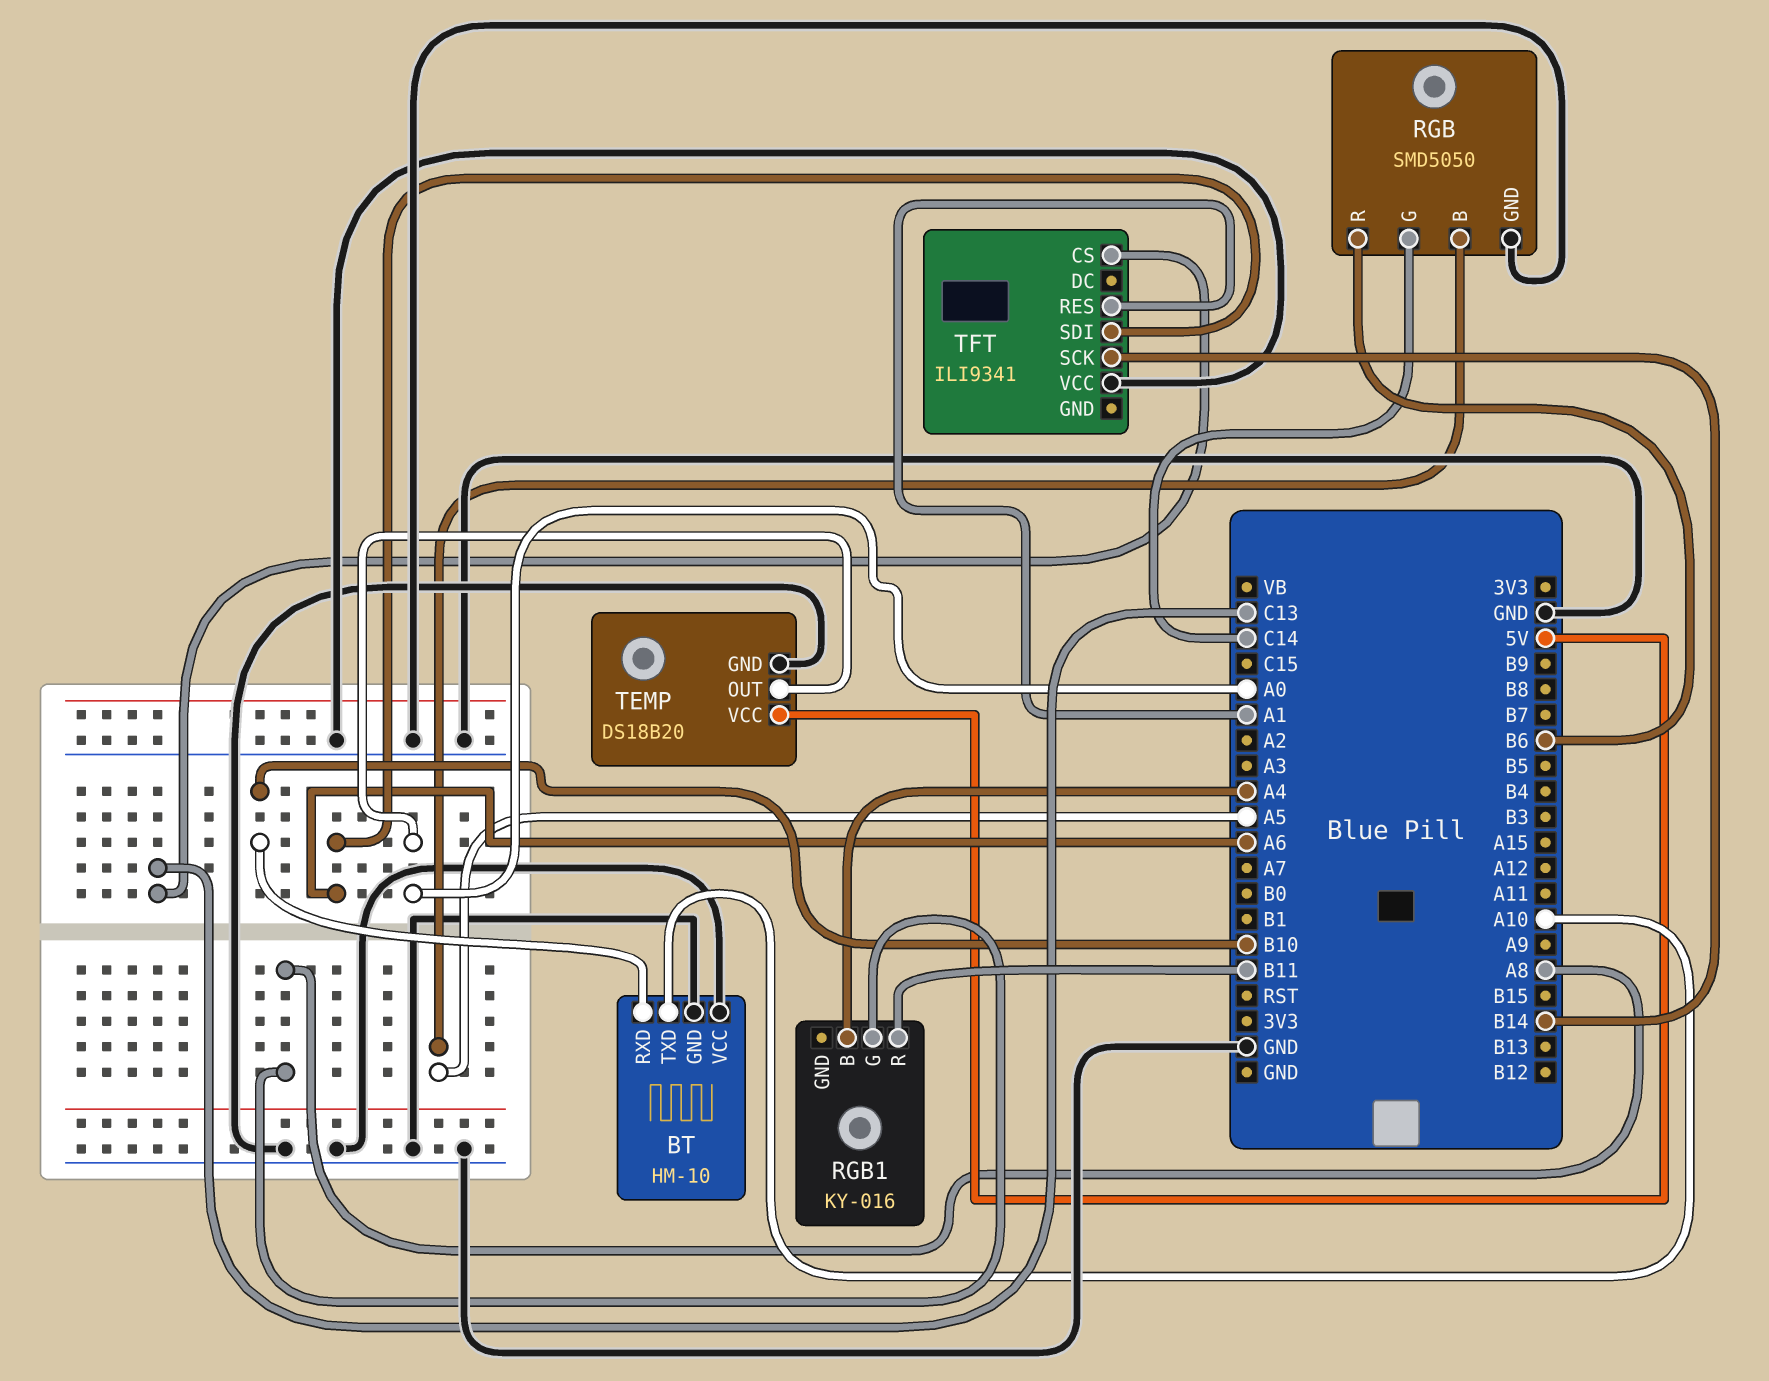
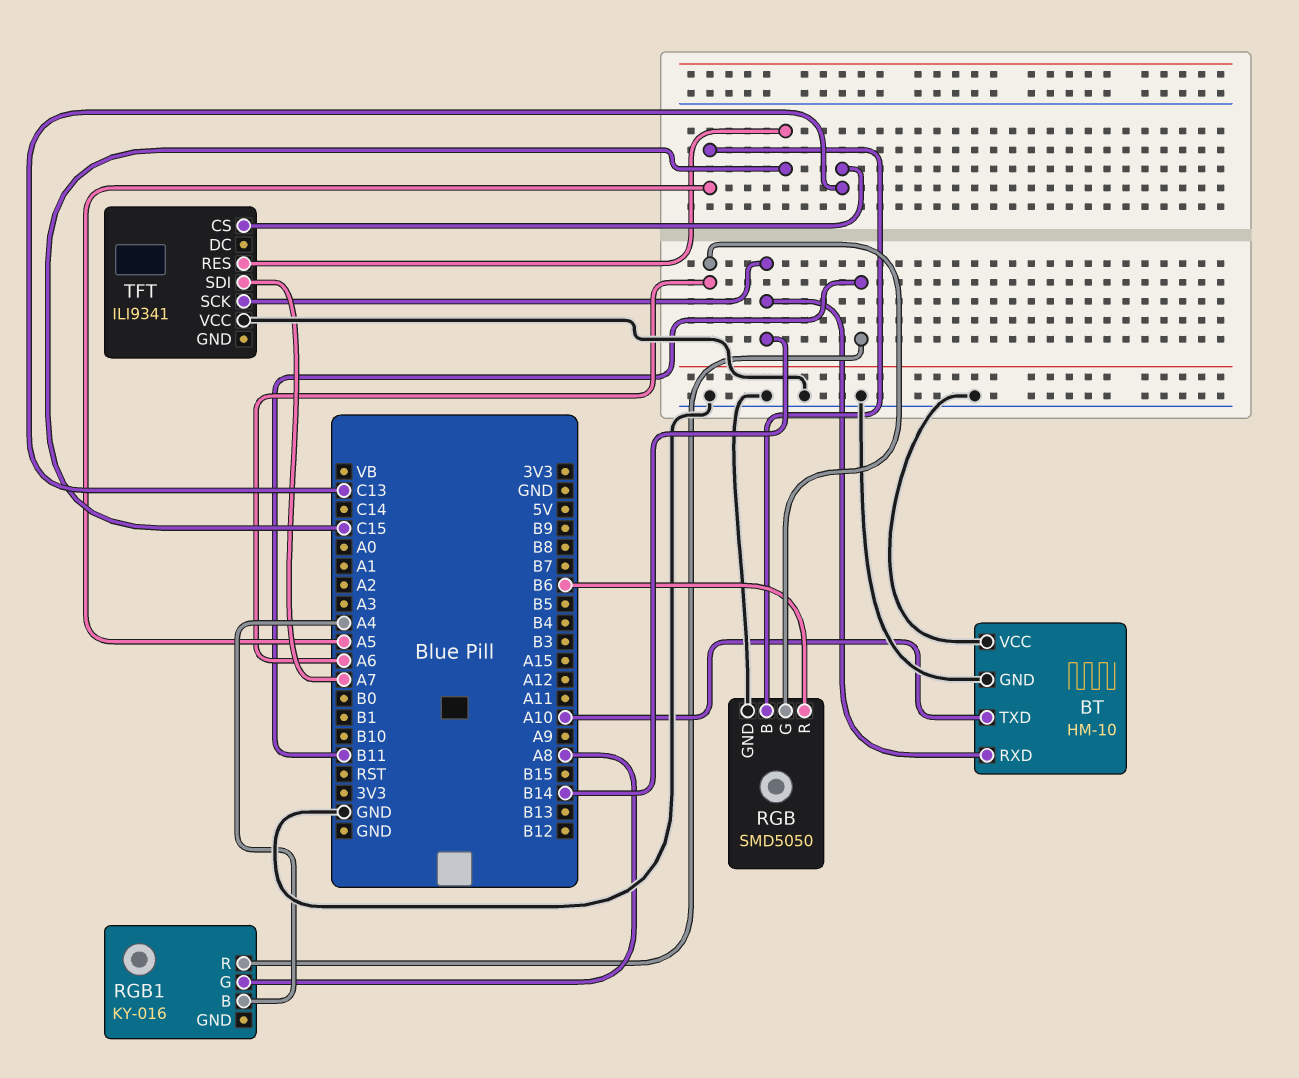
BT pin RXD: B10 -> B14
RGB pin G: C14 -> A6
TEMP: DS18B20 -> none
TEMP pin GND: GND -> none
TEMP pin OUT: A0 -> none
TEMP pin VCC: 5V -> none
TFT pin RES: A1 -> C15
TFT pin SDI: A6 -> A7

